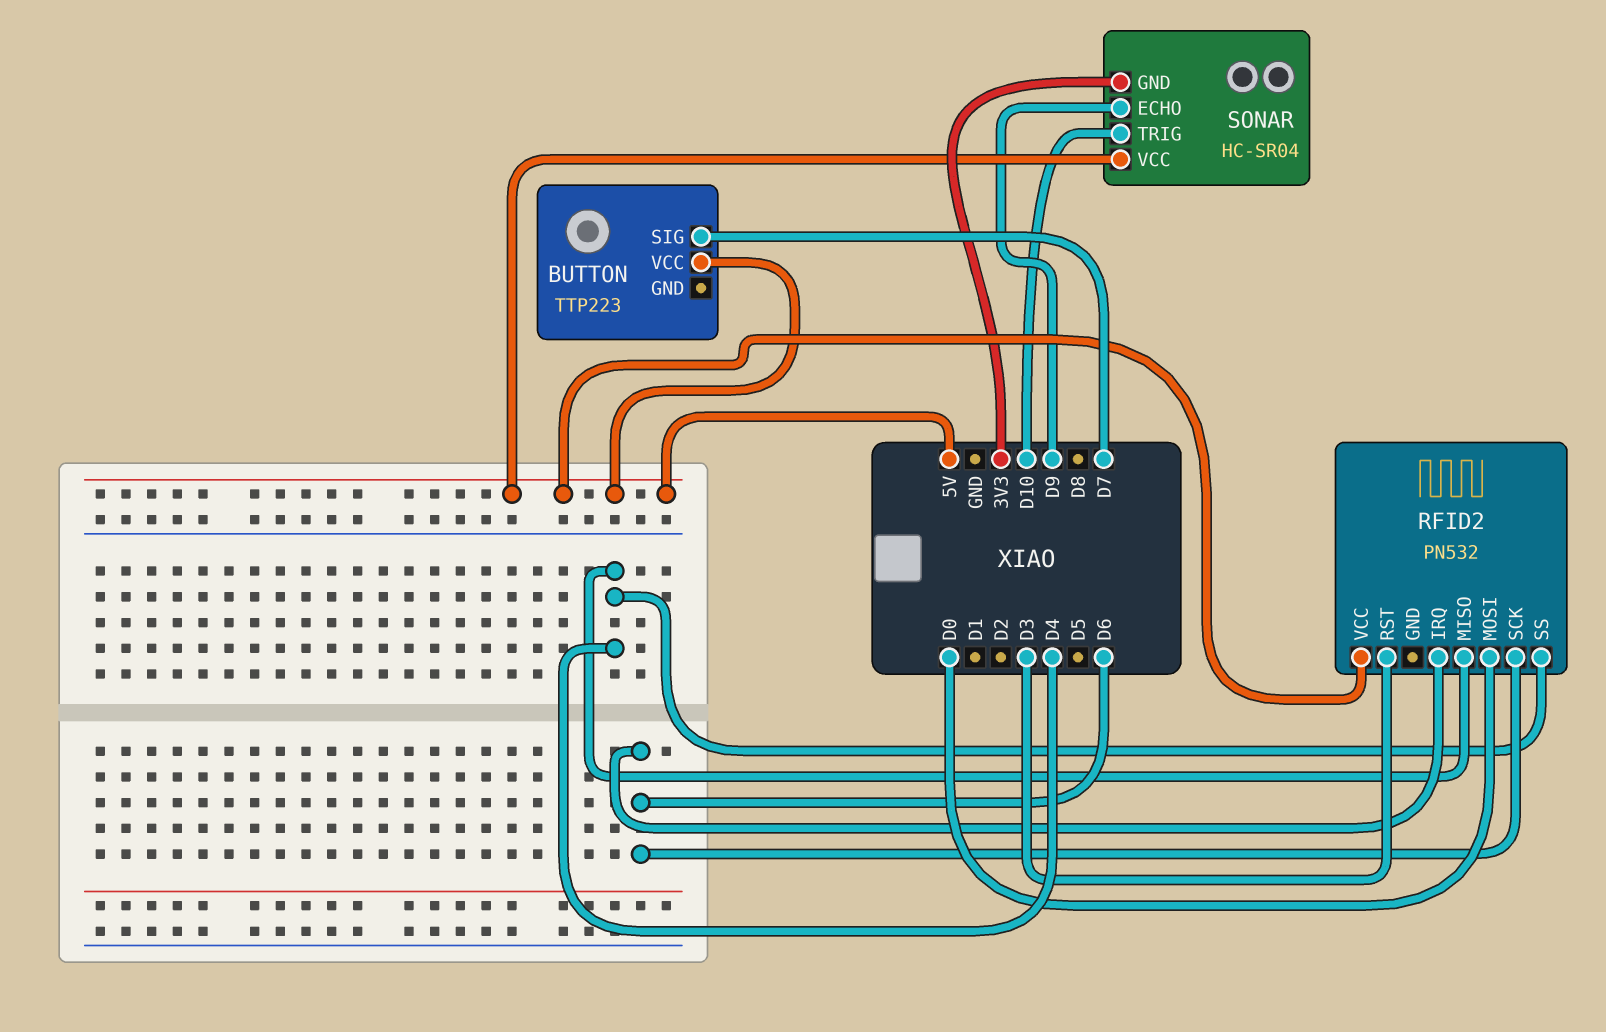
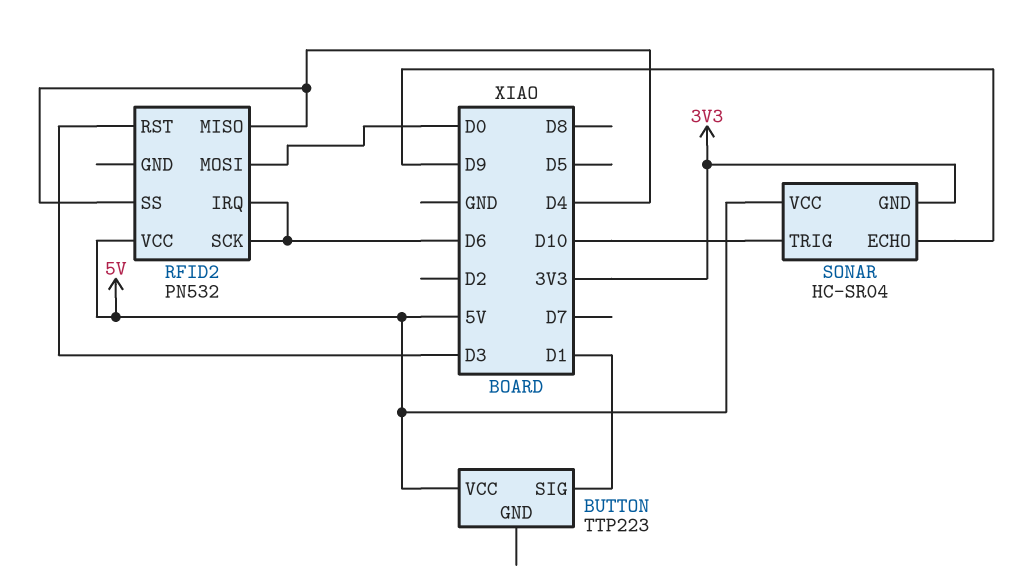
BUTTON pin SIG: D7 -> D1

